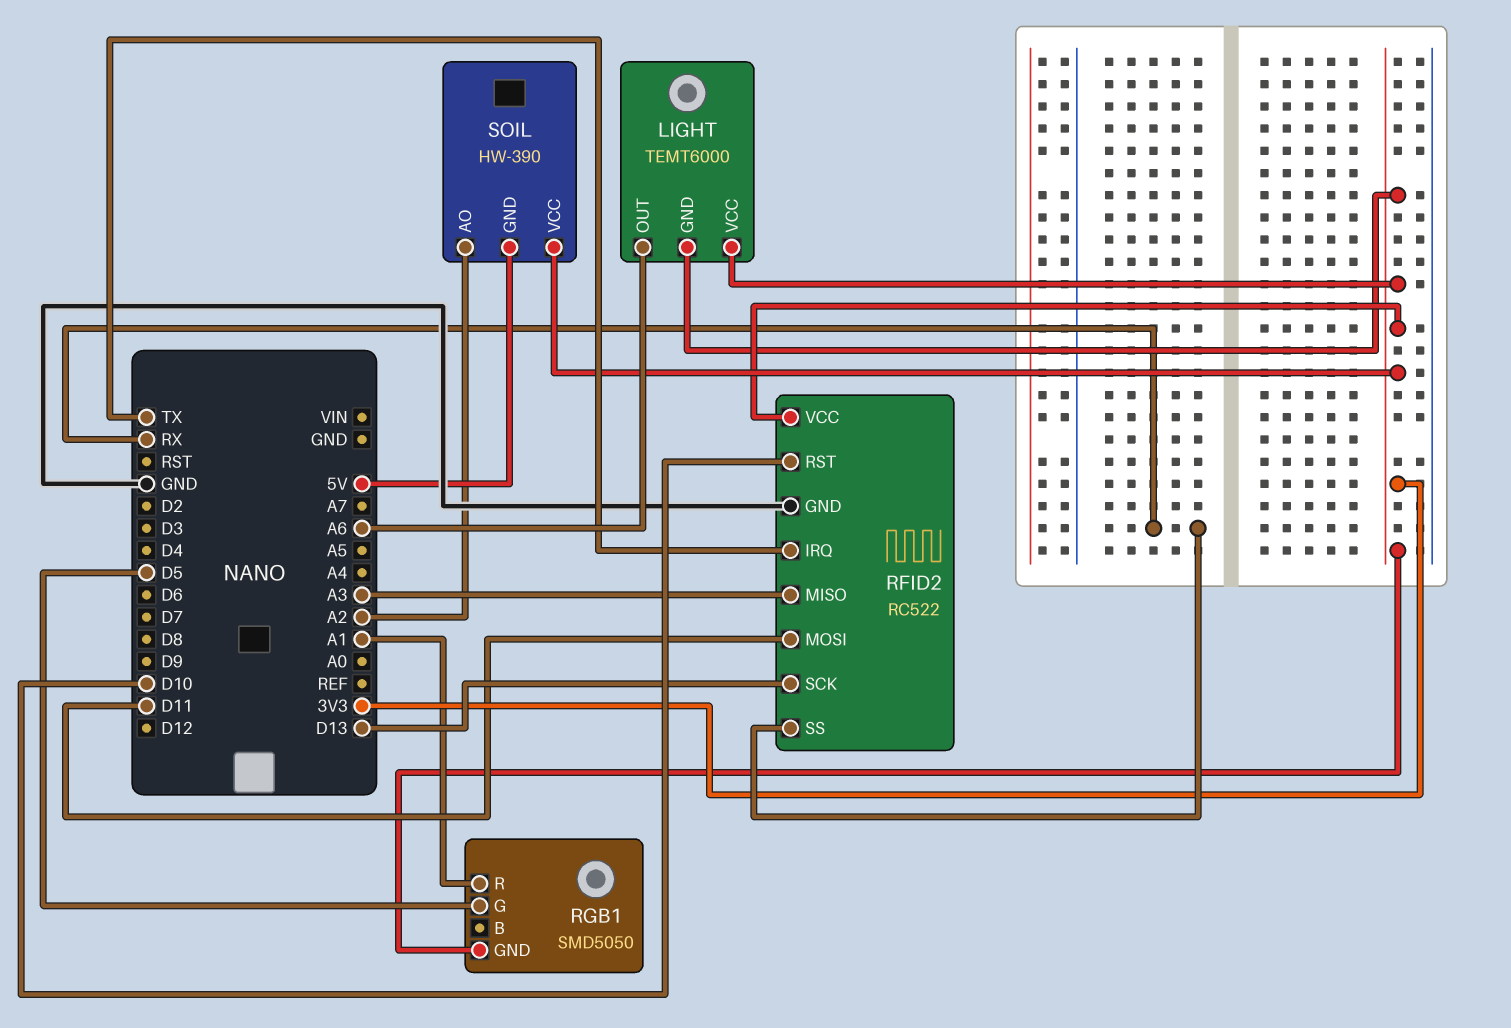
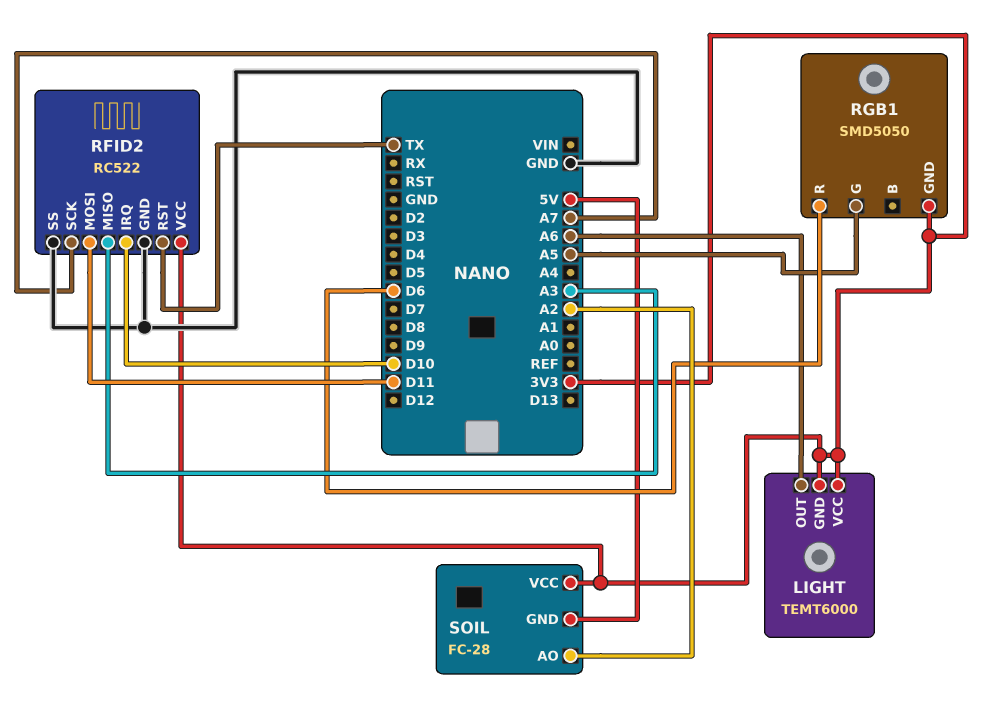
RFID2 pin IRQ: TX -> D10
RFID2 pin RST: D10 -> TX
RFID2 pin SCK: D13 -> A7
RFID2 pin SS: RX -> GND
RGB1 pin G: D5 -> A5
RGB1 pin R: A1 -> D6
SOIL: HW-390 -> FC-28

